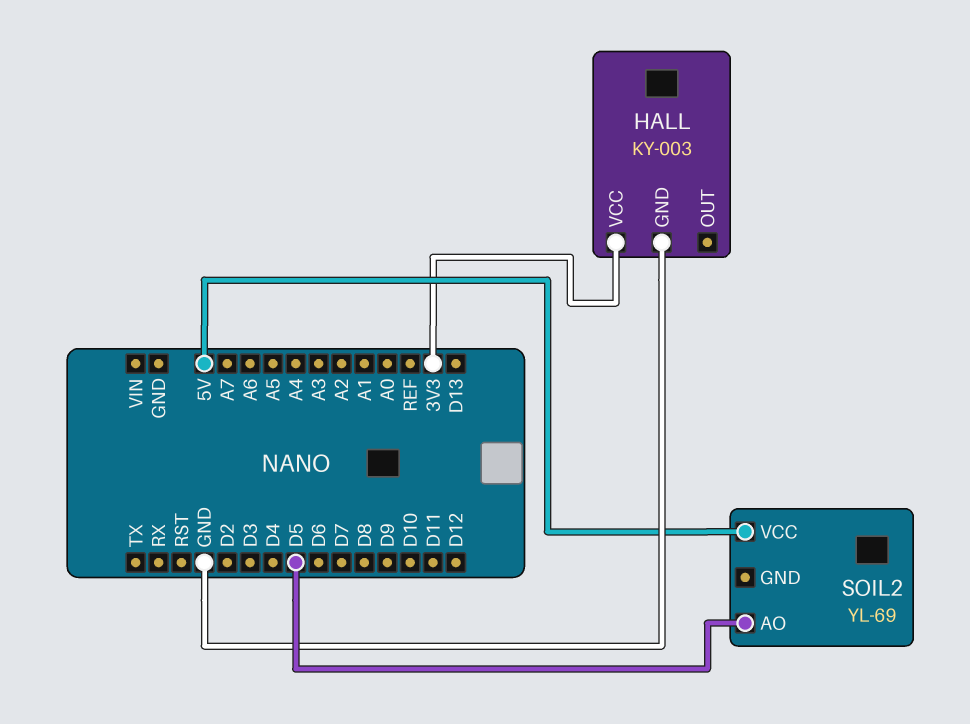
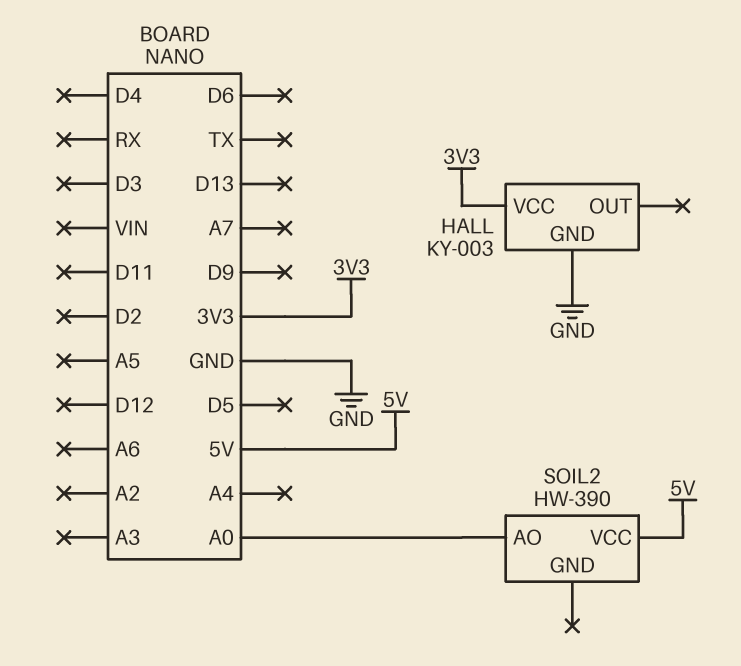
SOIL2: YL-69 -> HW-390
SOIL2 pin AO: D5 -> A0

